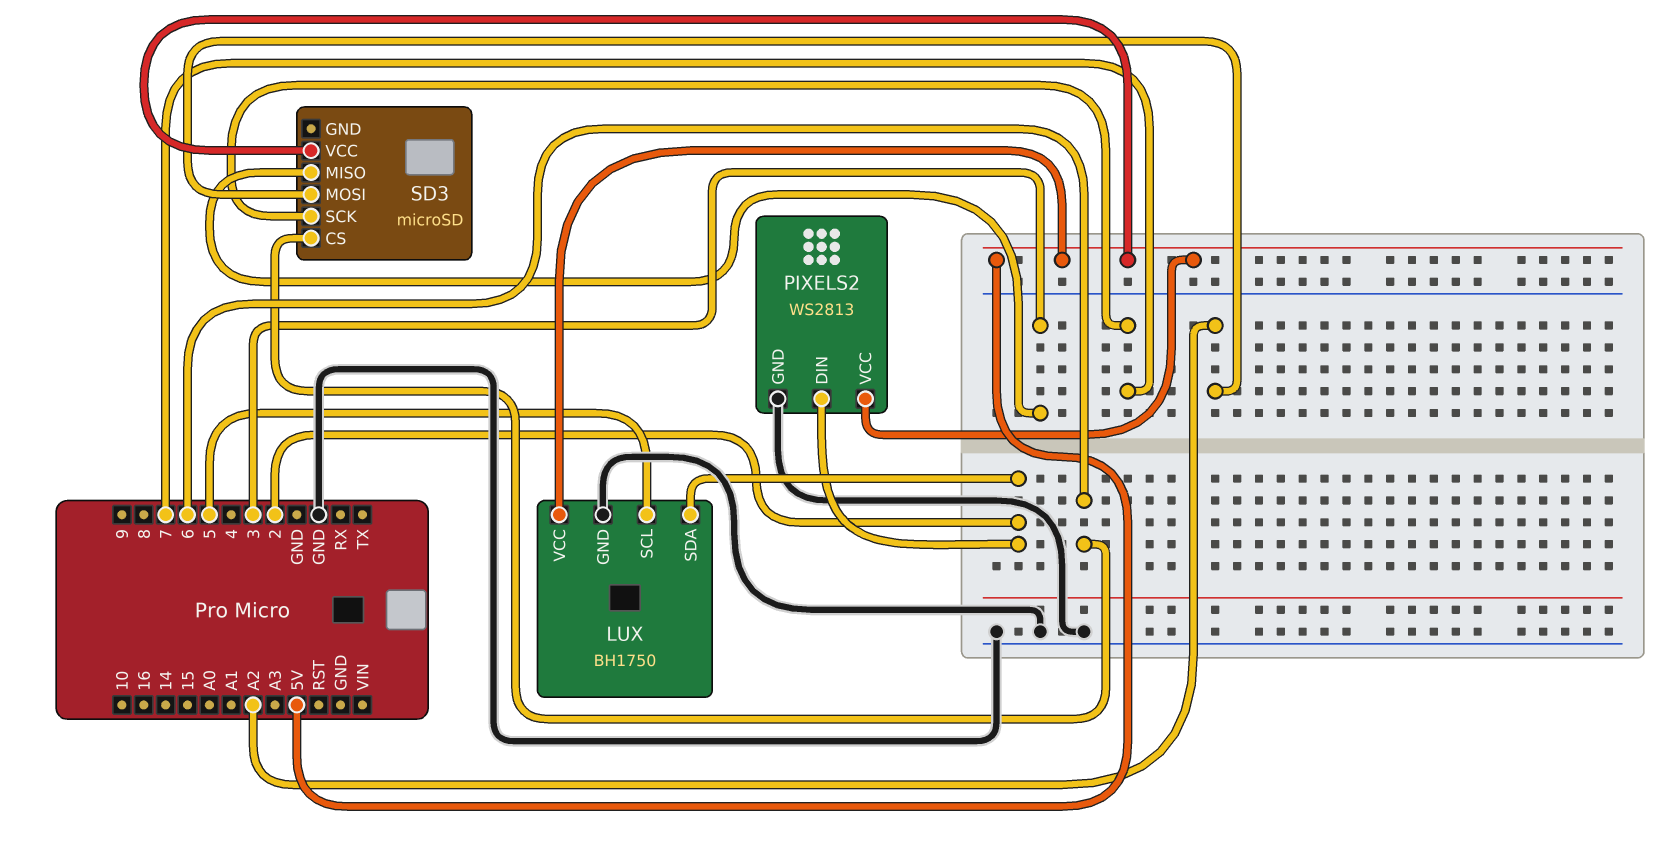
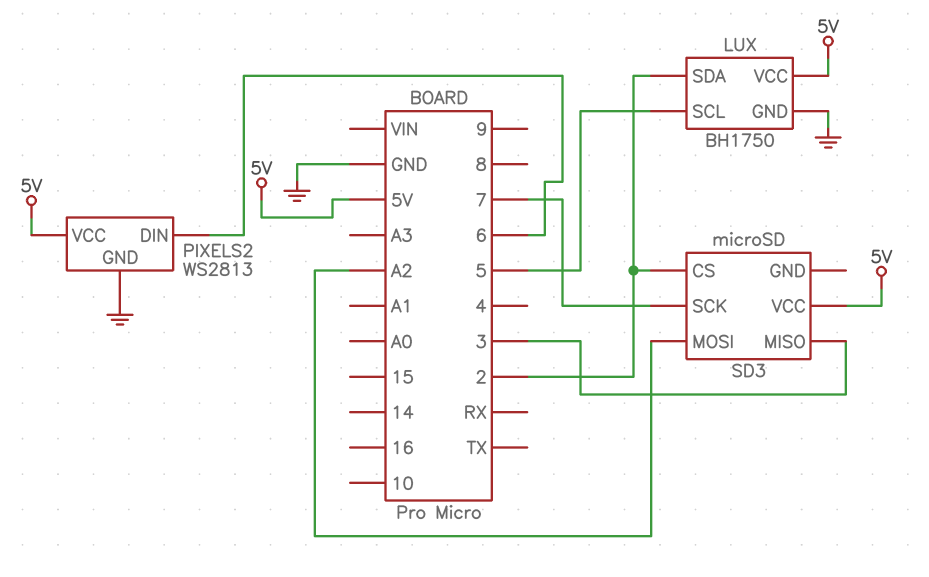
PIXELS2 pin DIN: 2 -> 6
SD3 pin CS: 6 -> 2

